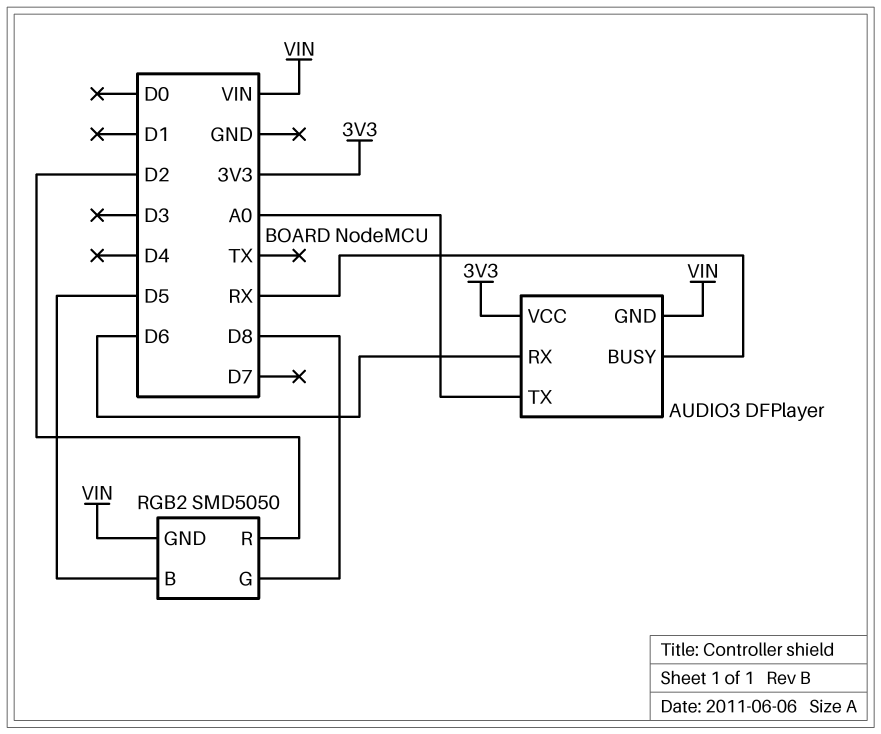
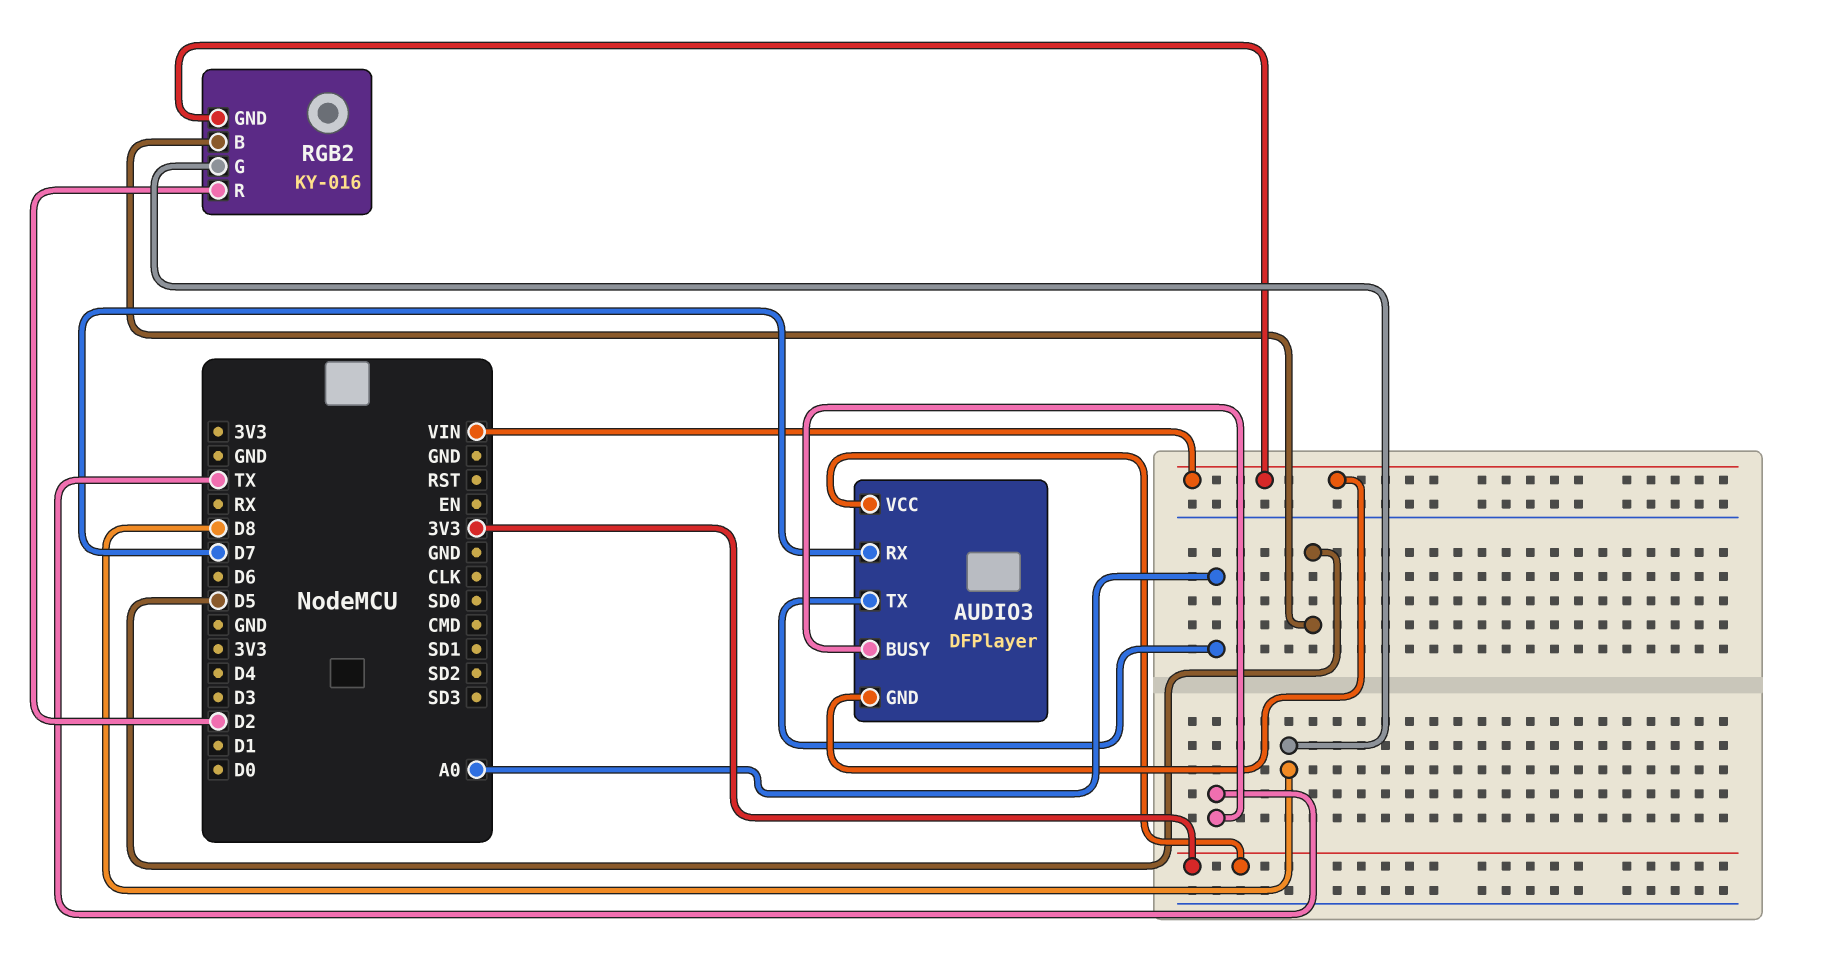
AUDIO3 pin BUSY: RX -> TX
AUDIO3 pin RX: D6 -> D7
RGB2: SMD5050 -> KY-016

